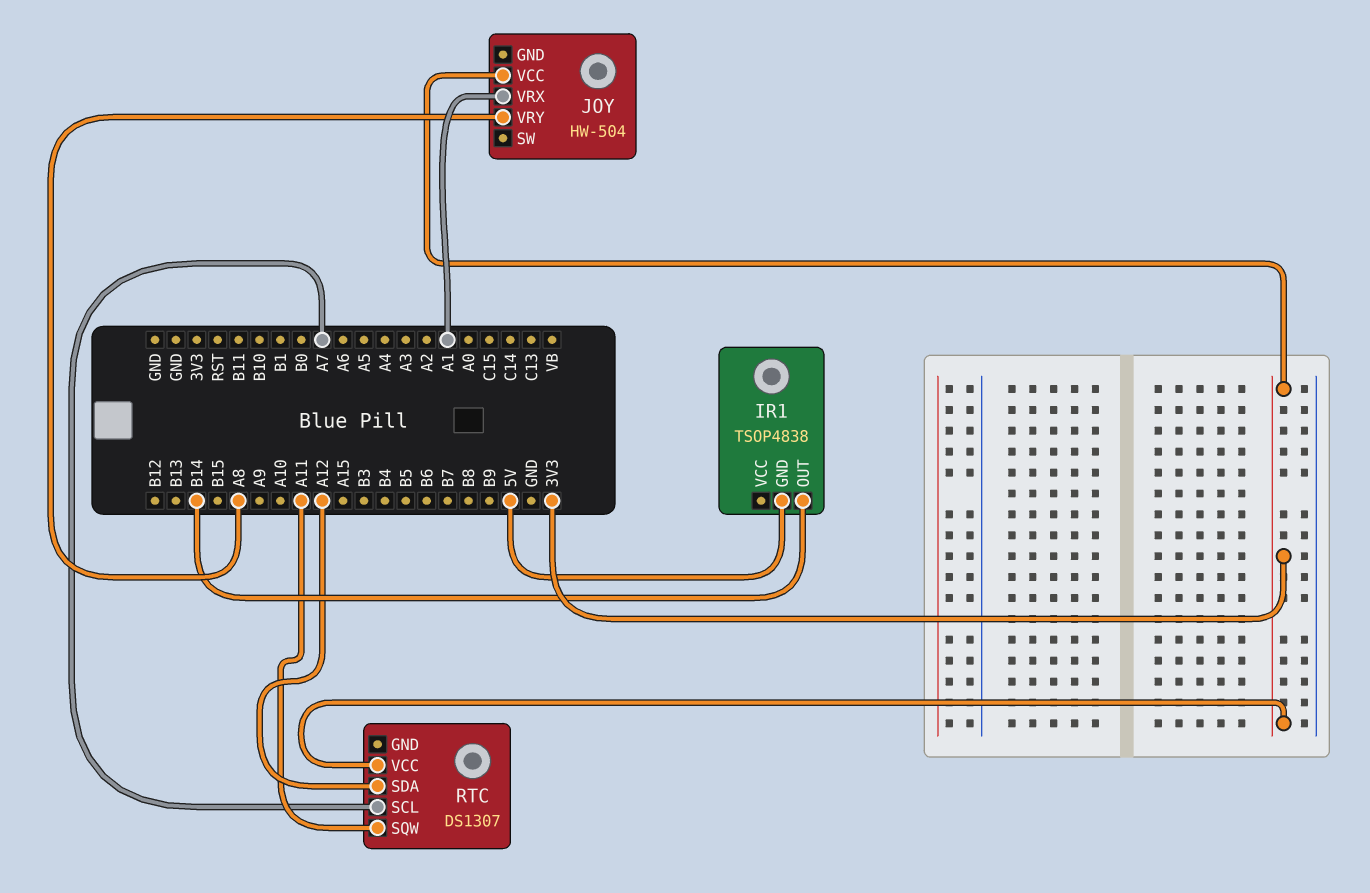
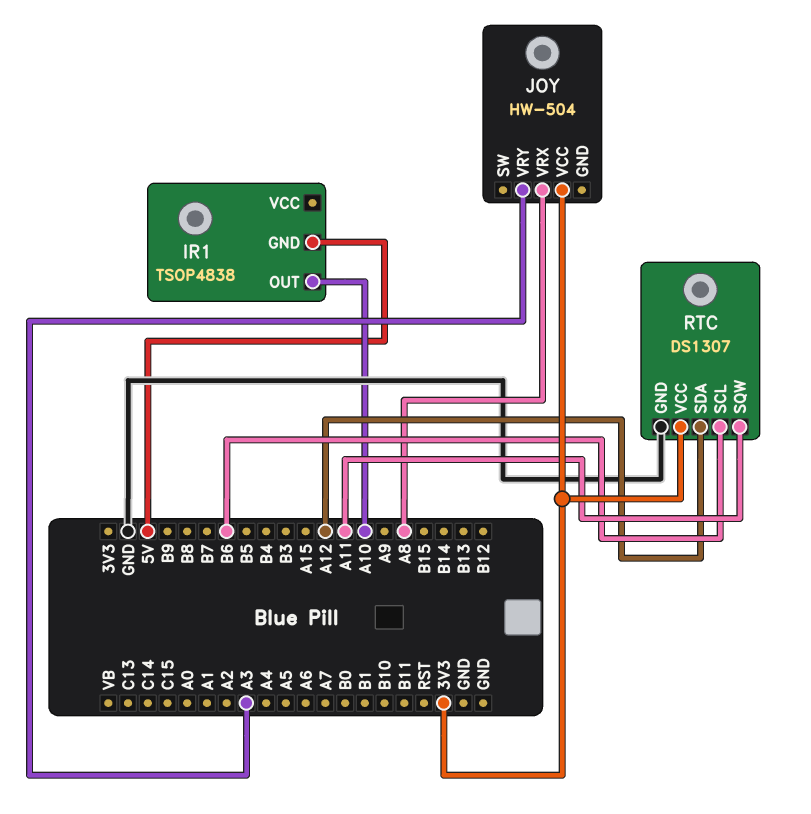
IR1 pin OUT: B14 -> A10
JOY pin VRX: A1 -> A8
JOY pin VRY: A8 -> A3
RTC pin GND: none -> GND
RTC pin SCL: A7 -> B6

